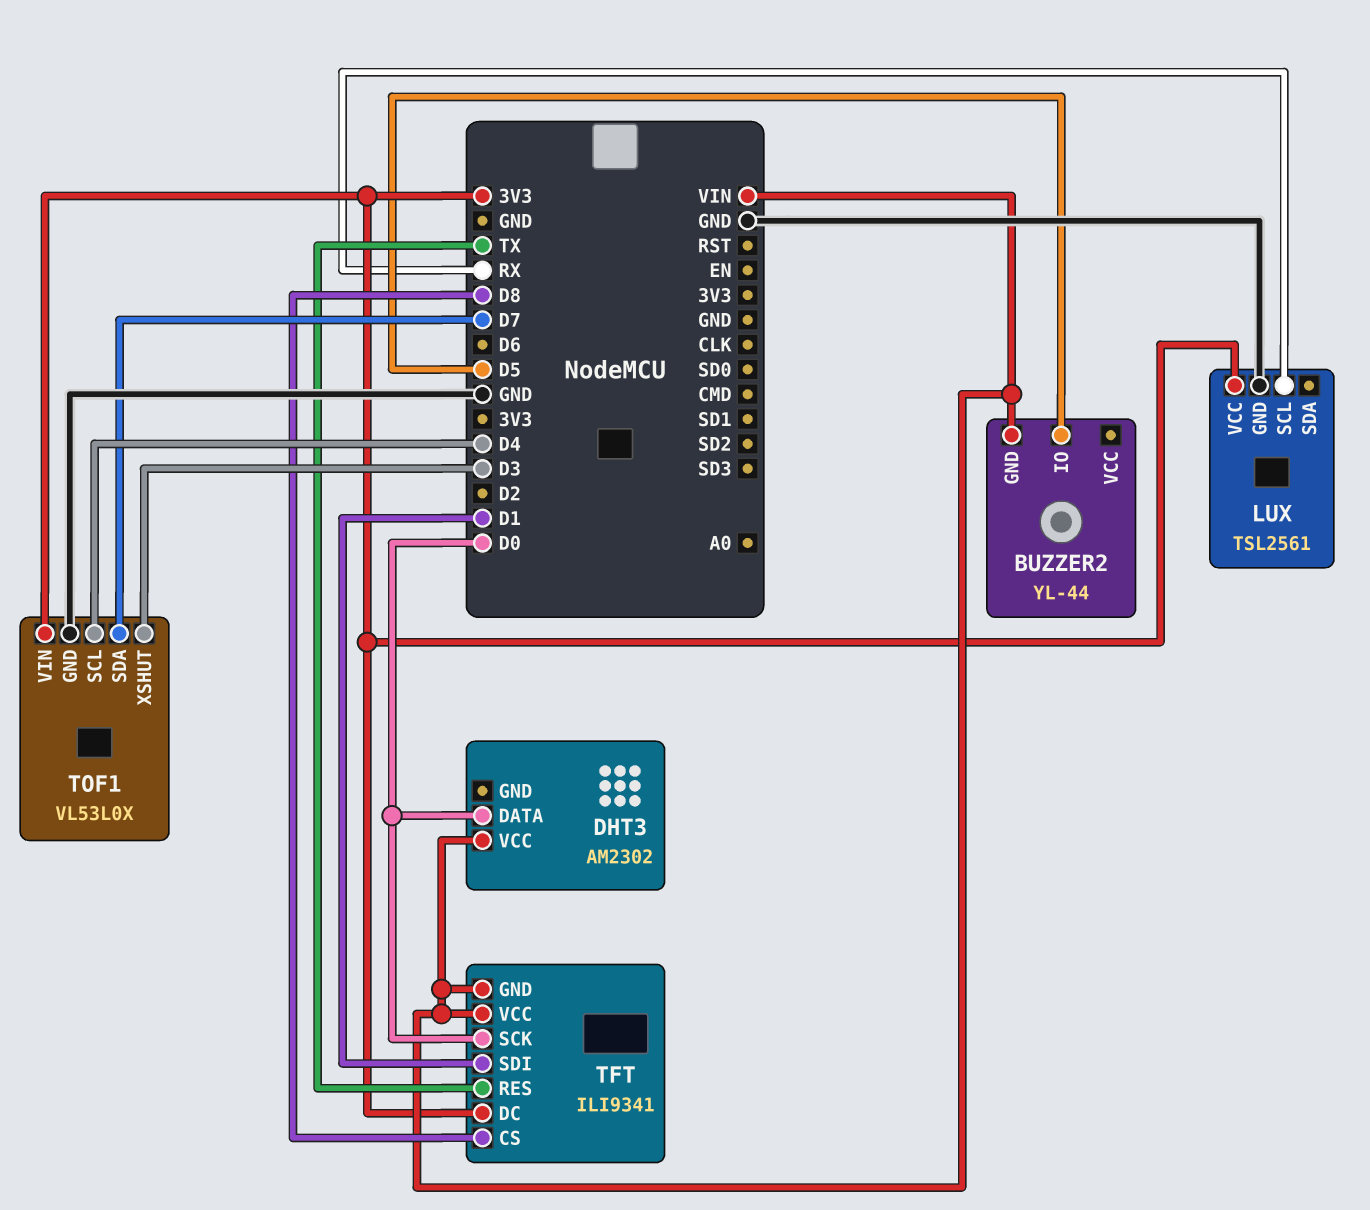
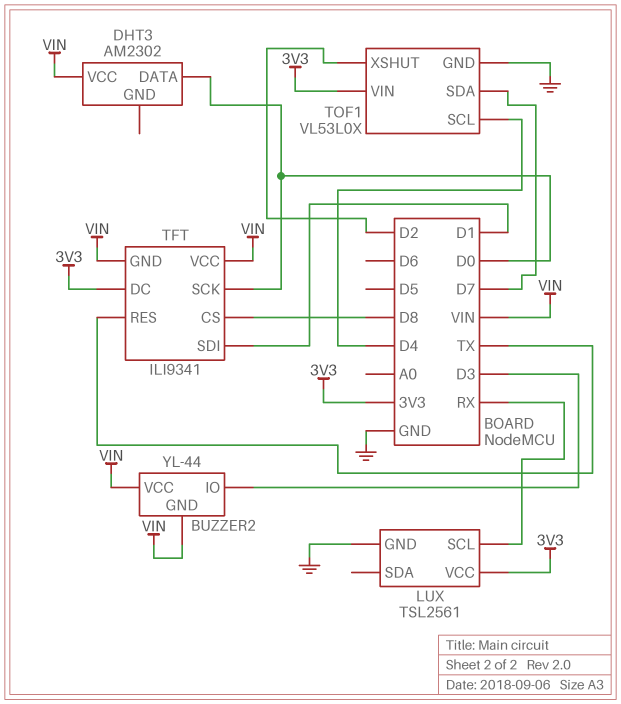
BUZZER2 pin IO: D5 -> D3
BUZZER2 pin VCC: none -> VIN
TOF1 pin XSHUT: D3 -> D2

